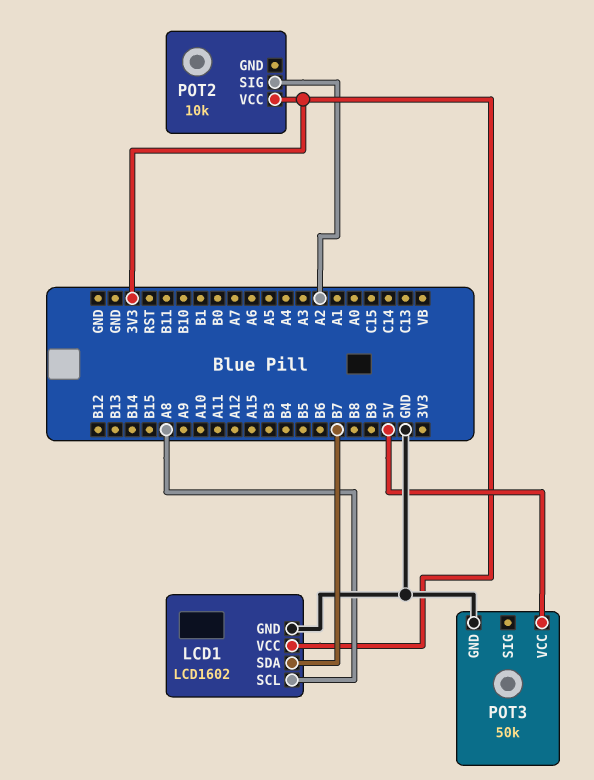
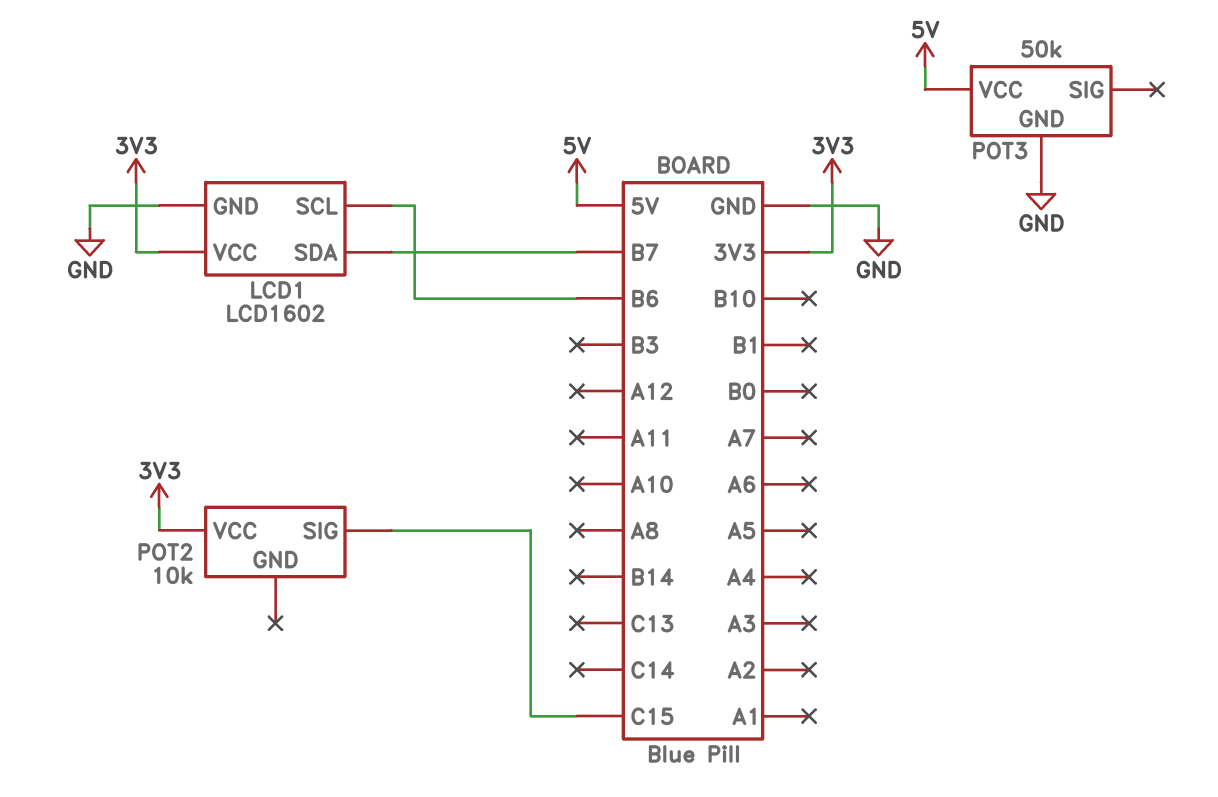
LCD1 pin SCL: A8 -> B6
POT2 pin SIG: A2 -> C15

